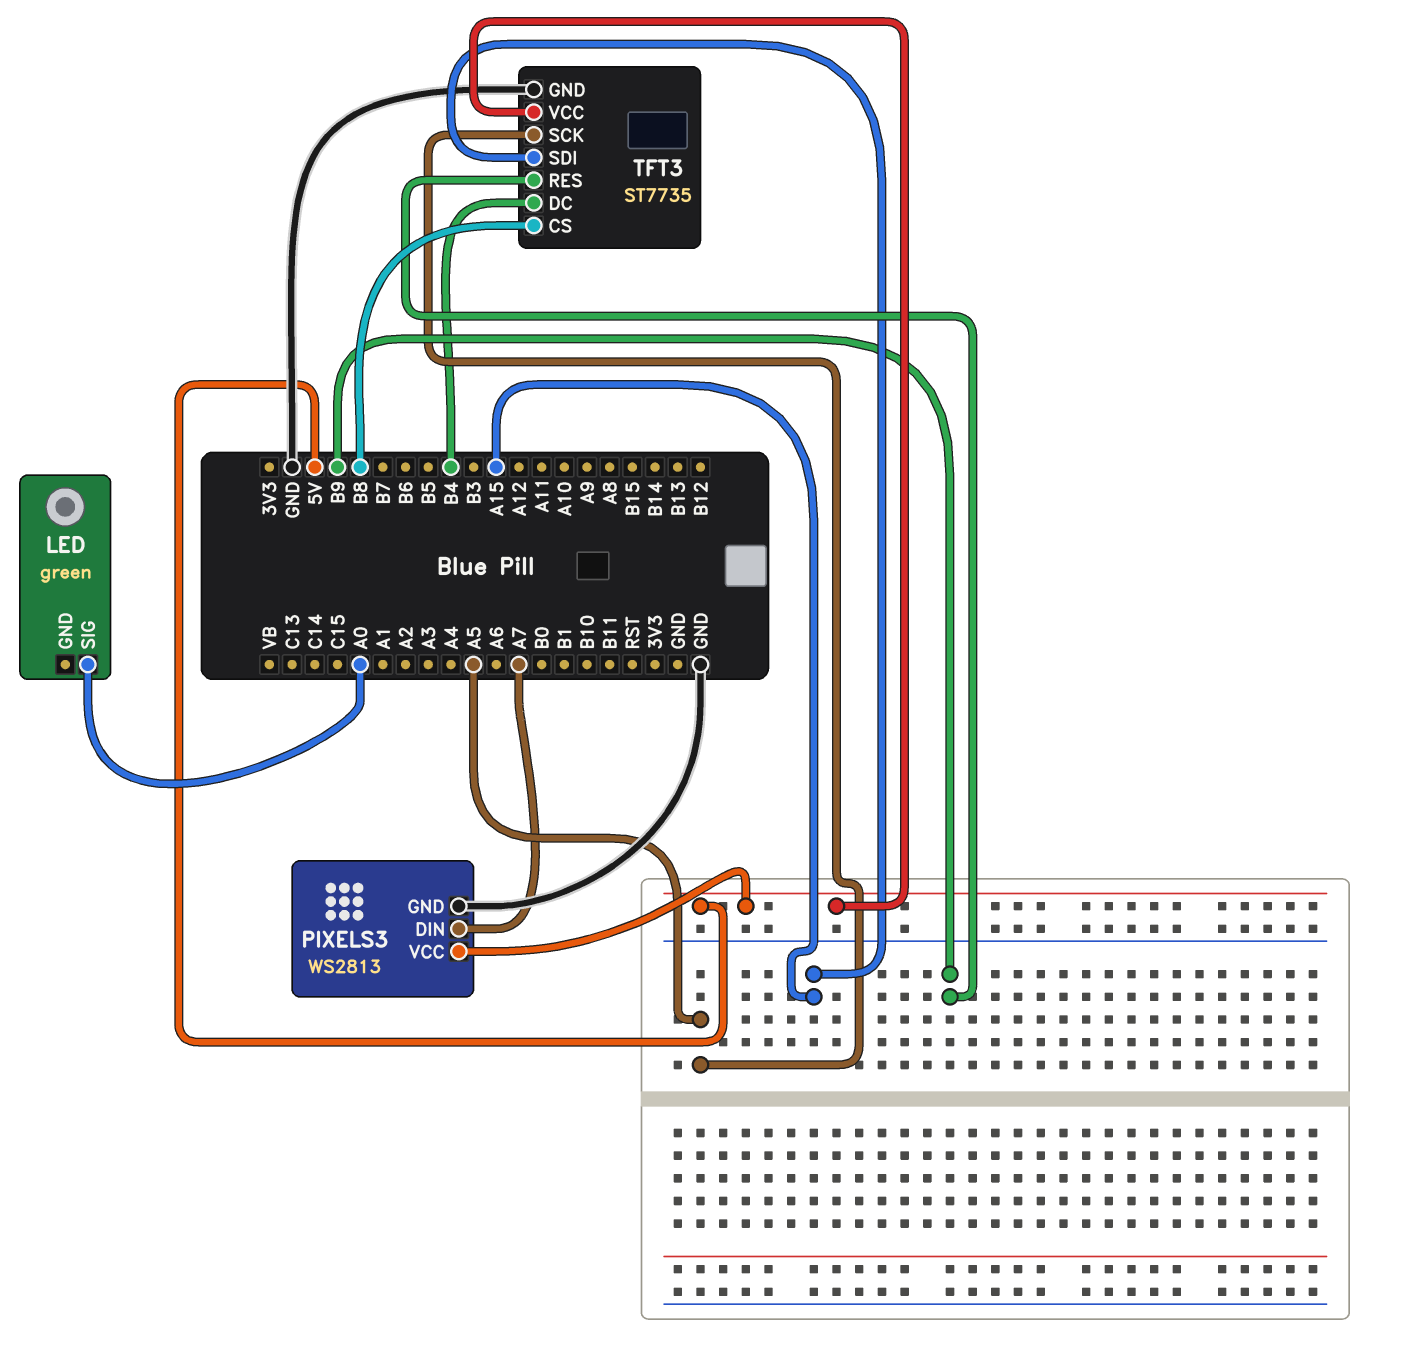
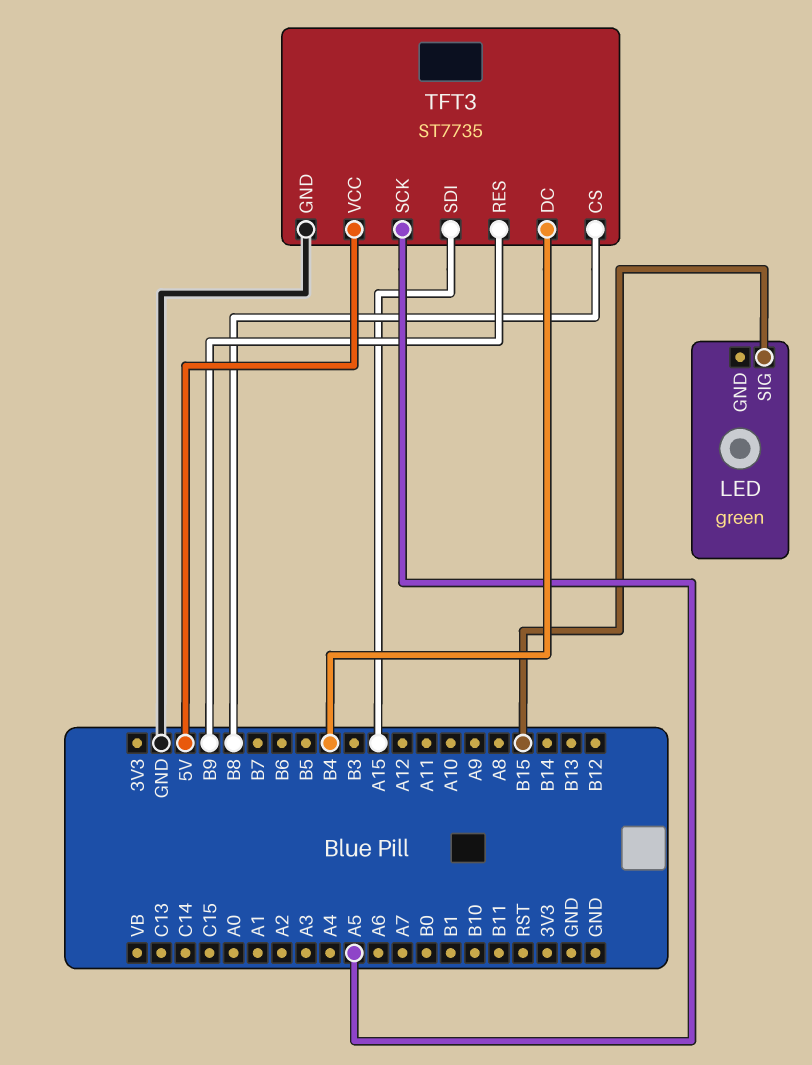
LED pin SIG: A0 -> B15
PIXELS3: WS2813 -> none
PIXELS3 pin DIN: A7 -> none
PIXELS3 pin GND: GND -> none
PIXELS3 pin VCC: 5V -> none

